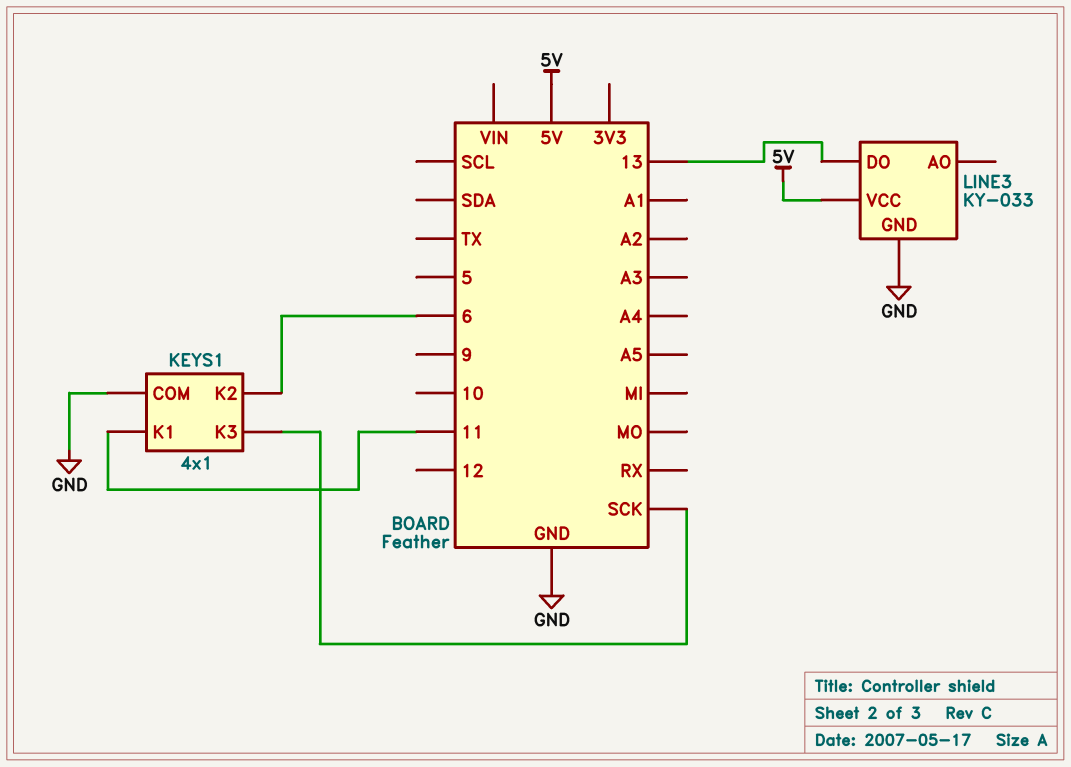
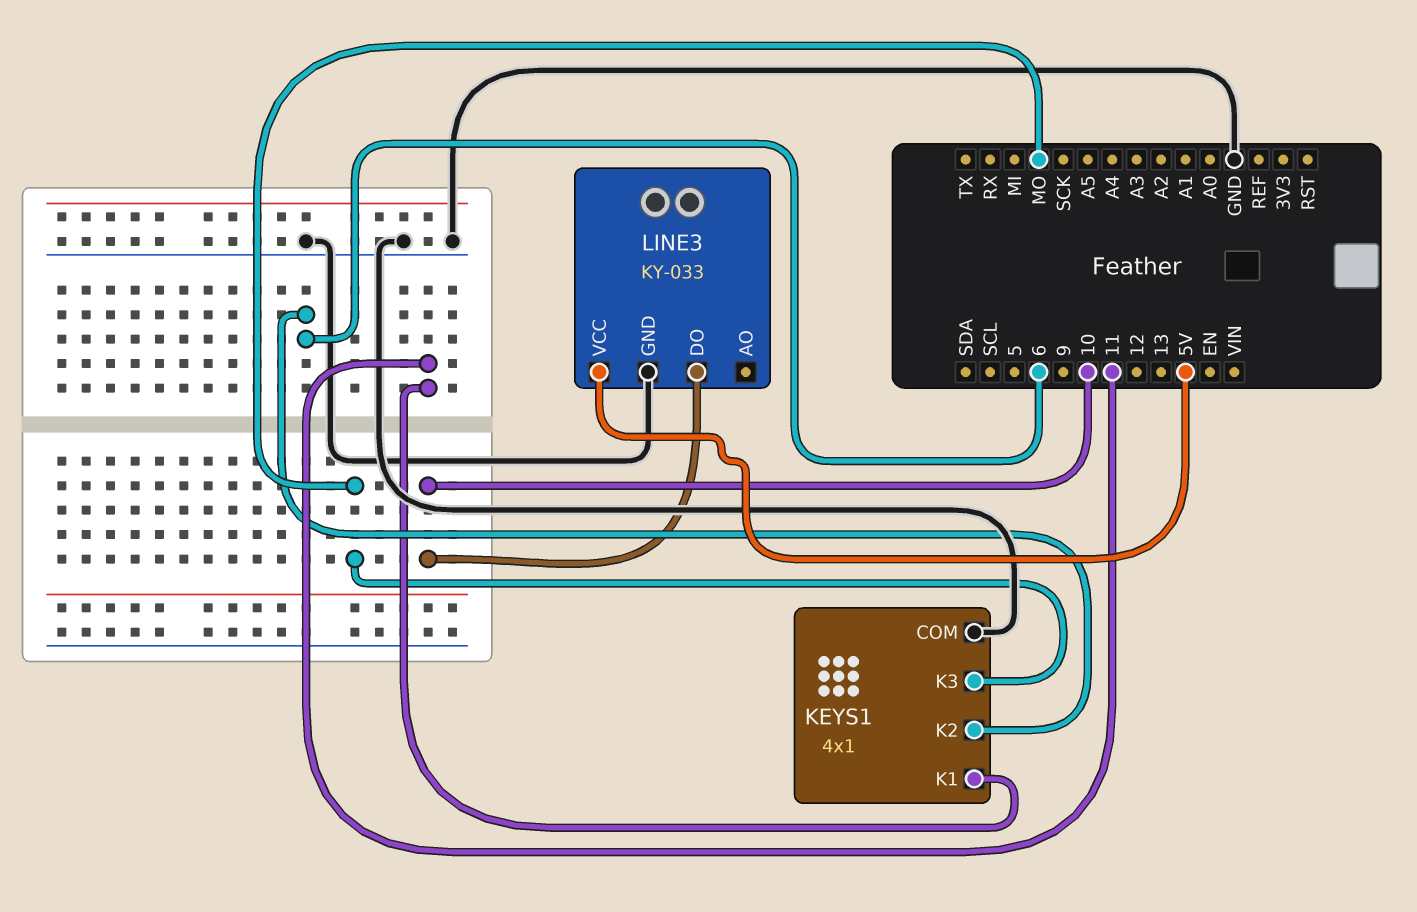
KEYS1 pin K3: SCK -> MO
LINE3 pin DO: 13 -> 10

